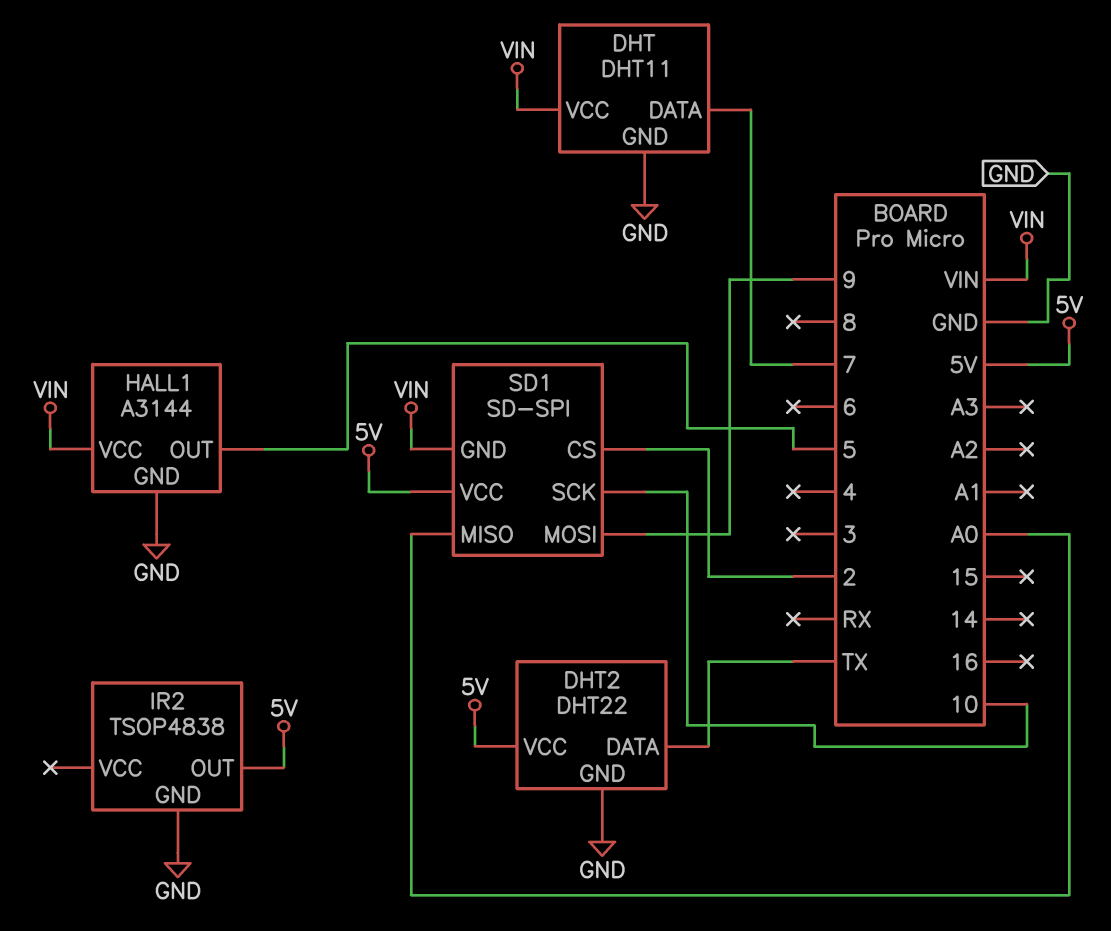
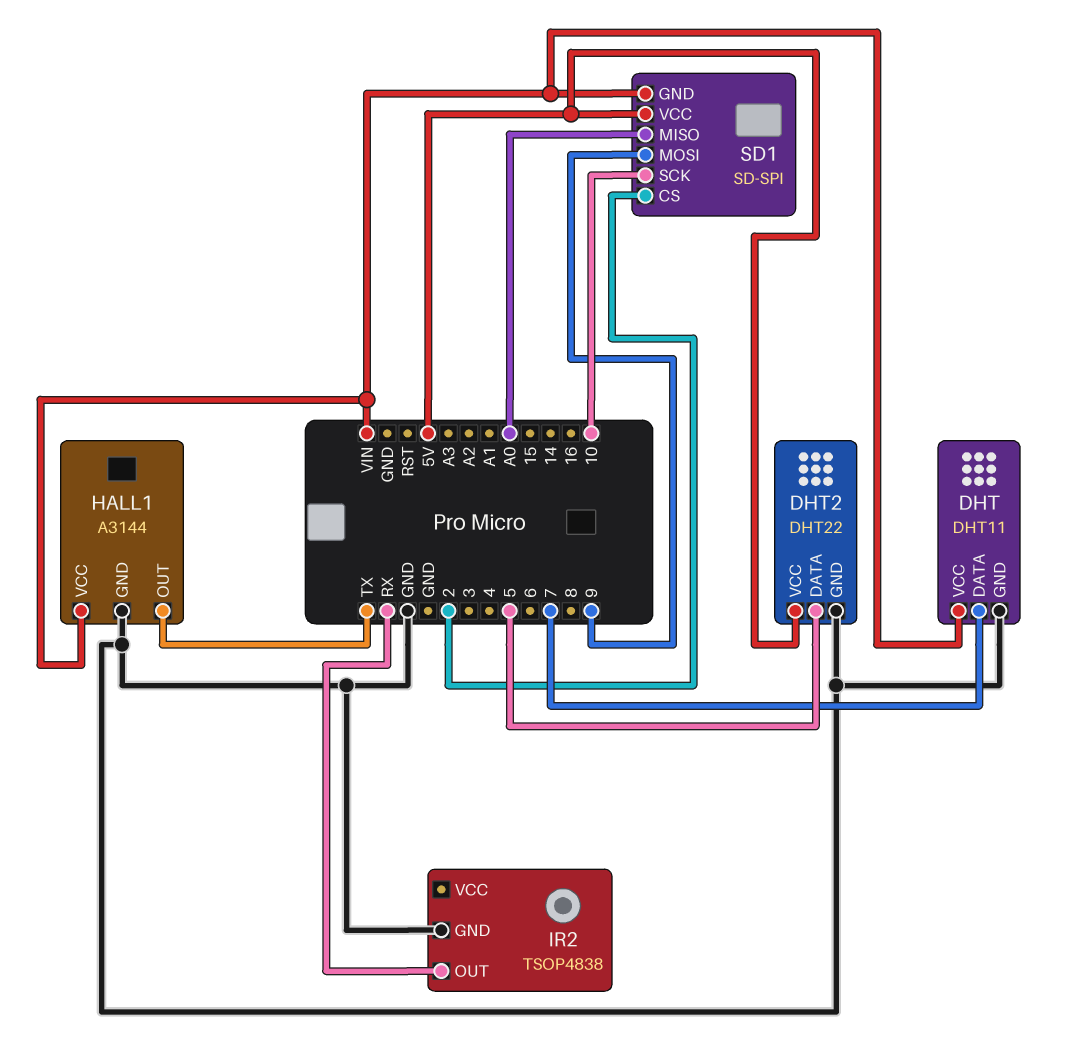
DHT2 pin DATA: TX -> 5
HALL1 pin OUT: 5 -> TX
IR2 pin OUT: 5V -> RX

